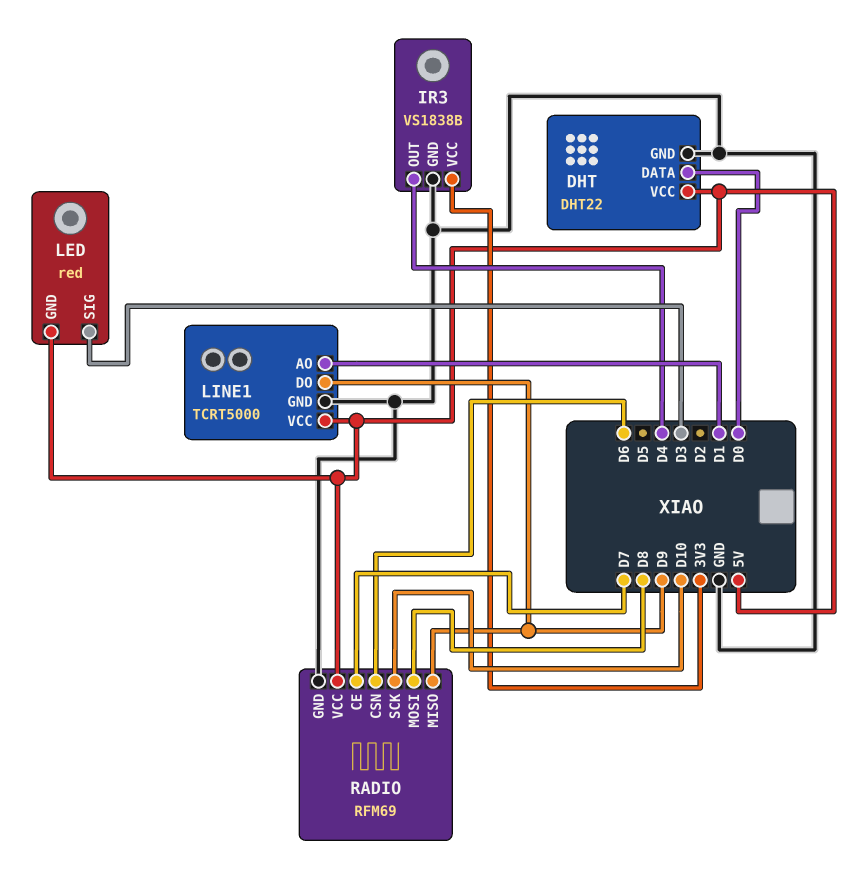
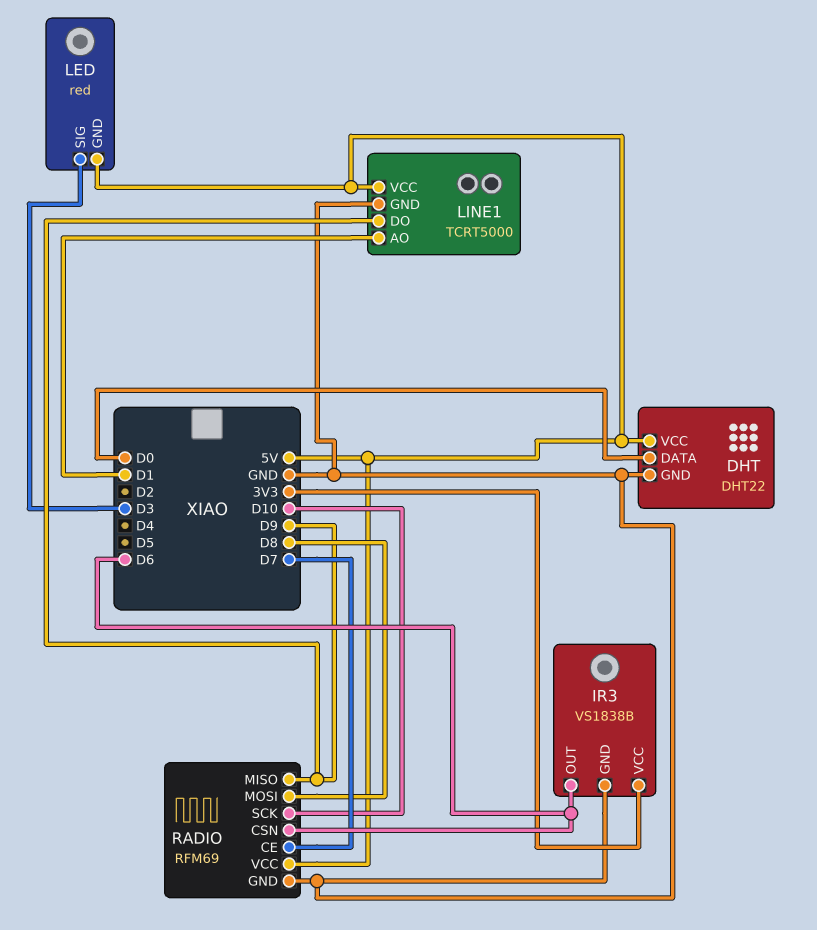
IR3 pin OUT: D4 -> D6

